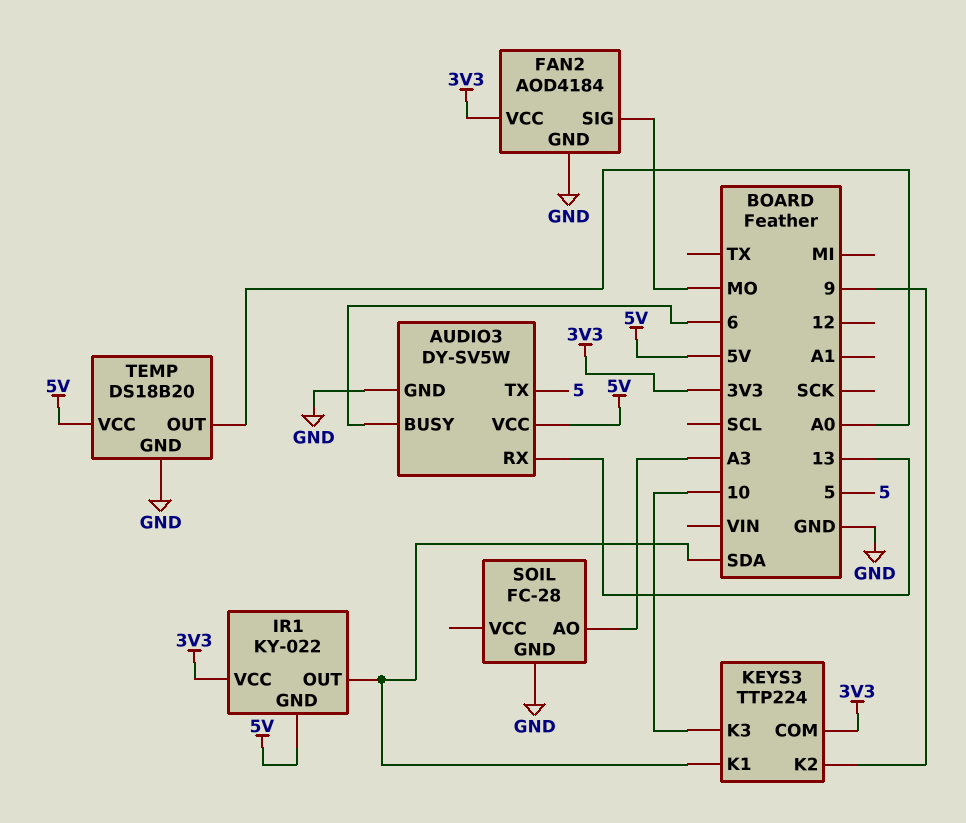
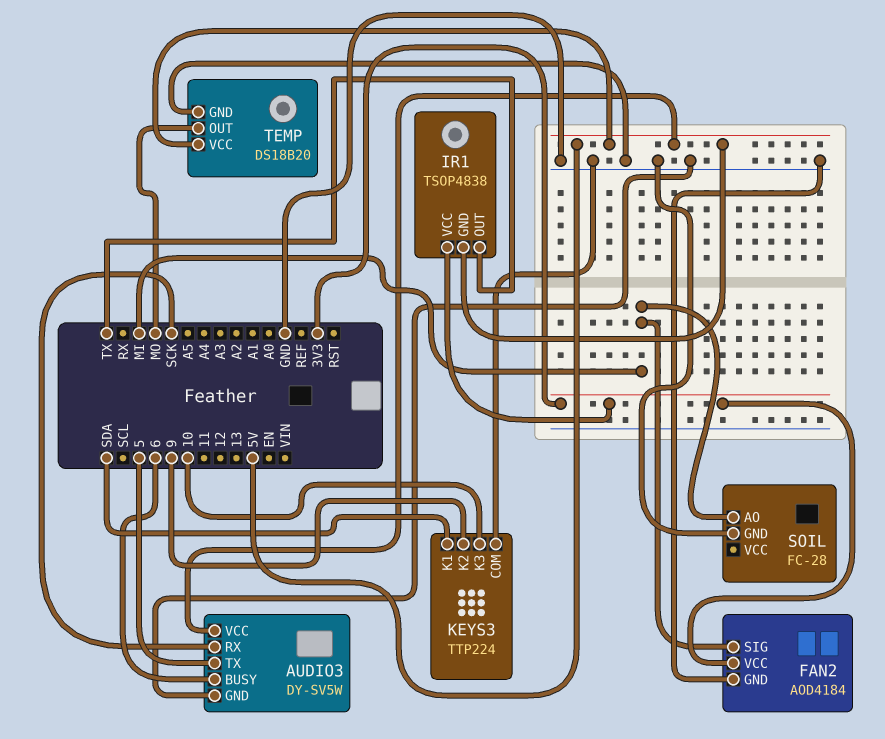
AUDIO3 pin RX: 13 -> SCK
FAN2 pin SIG: MO -> MI
IR1: KY-022 -> TSOP4838
IR1 pin OUT: SDA -> TX
KEYS3 pin COM: 3V3 -> GND
SOIL pin AO: A3 -> MI
TEMP pin OUT: A0 -> MO

